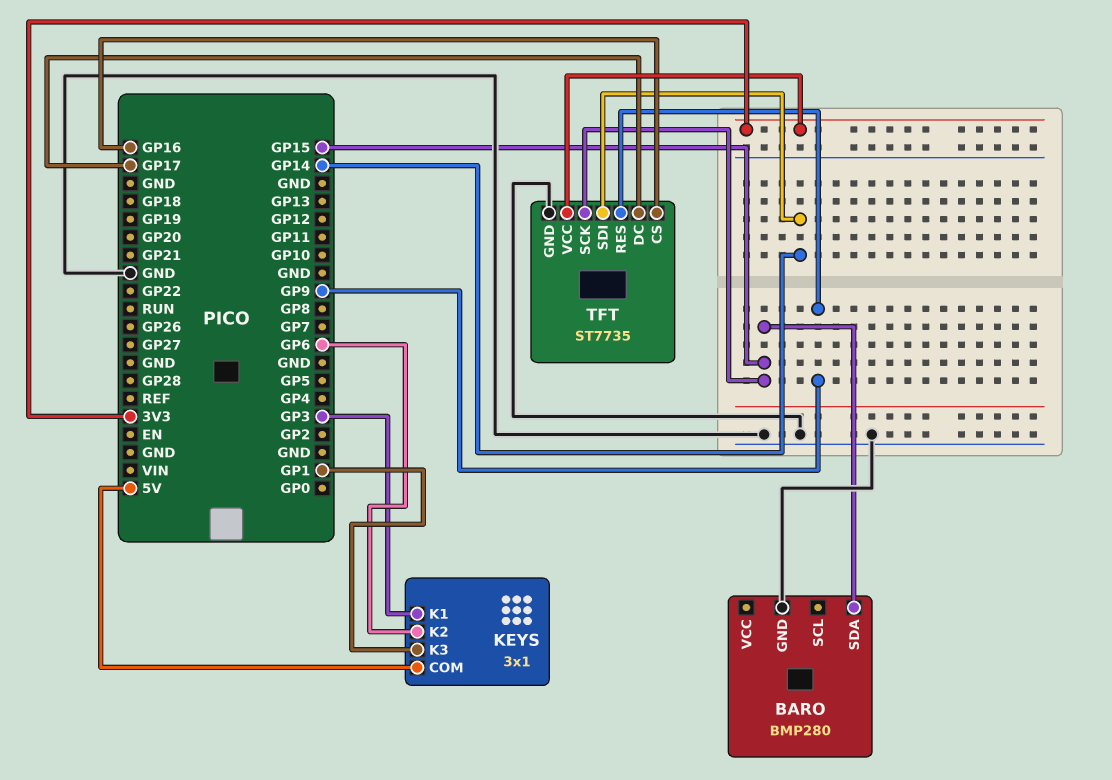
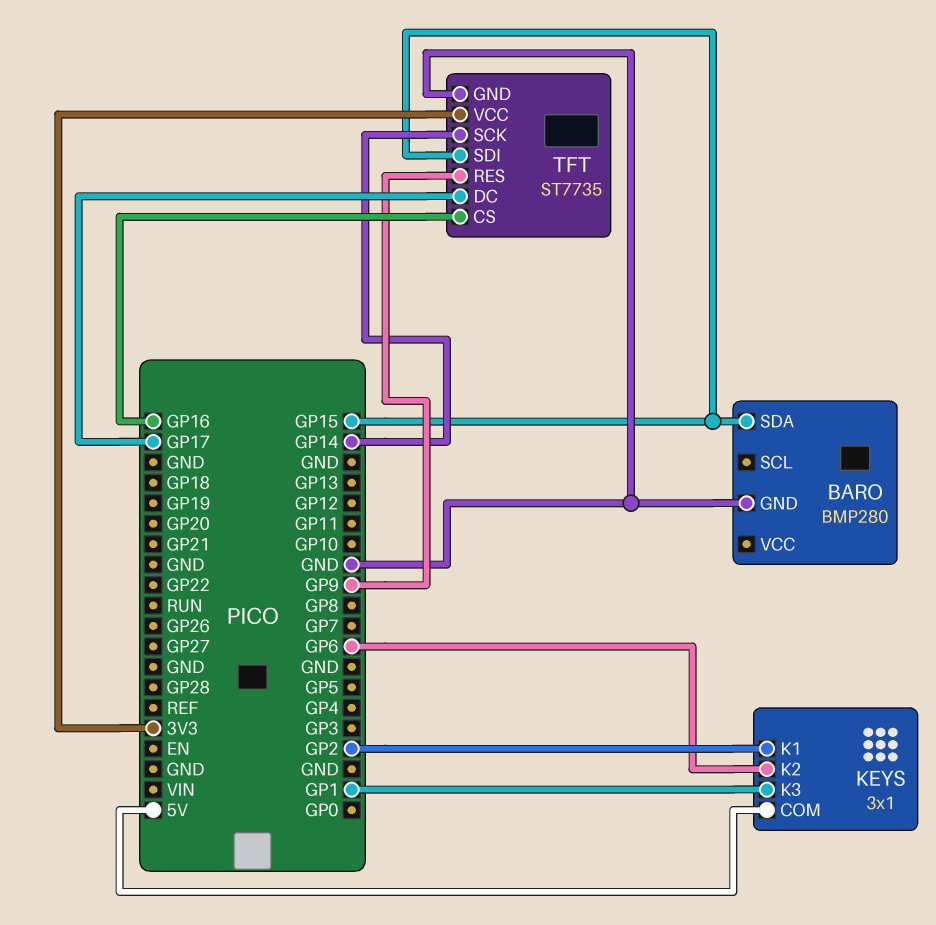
KEYS pin K1: GP3 -> GP2
TFT pin SCK: GP15 -> GP14
TFT pin SDI: GP14 -> GP15

